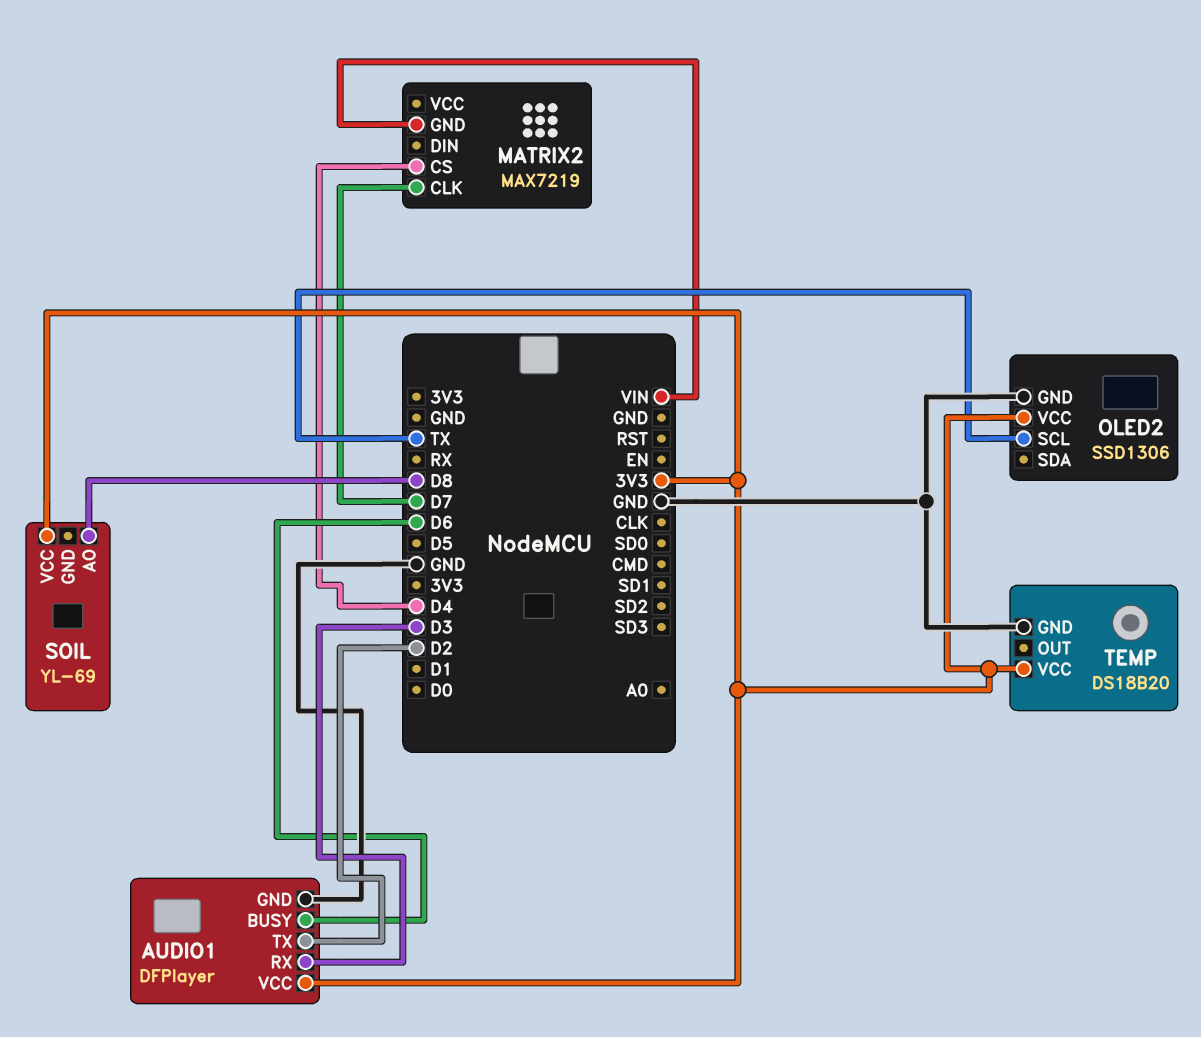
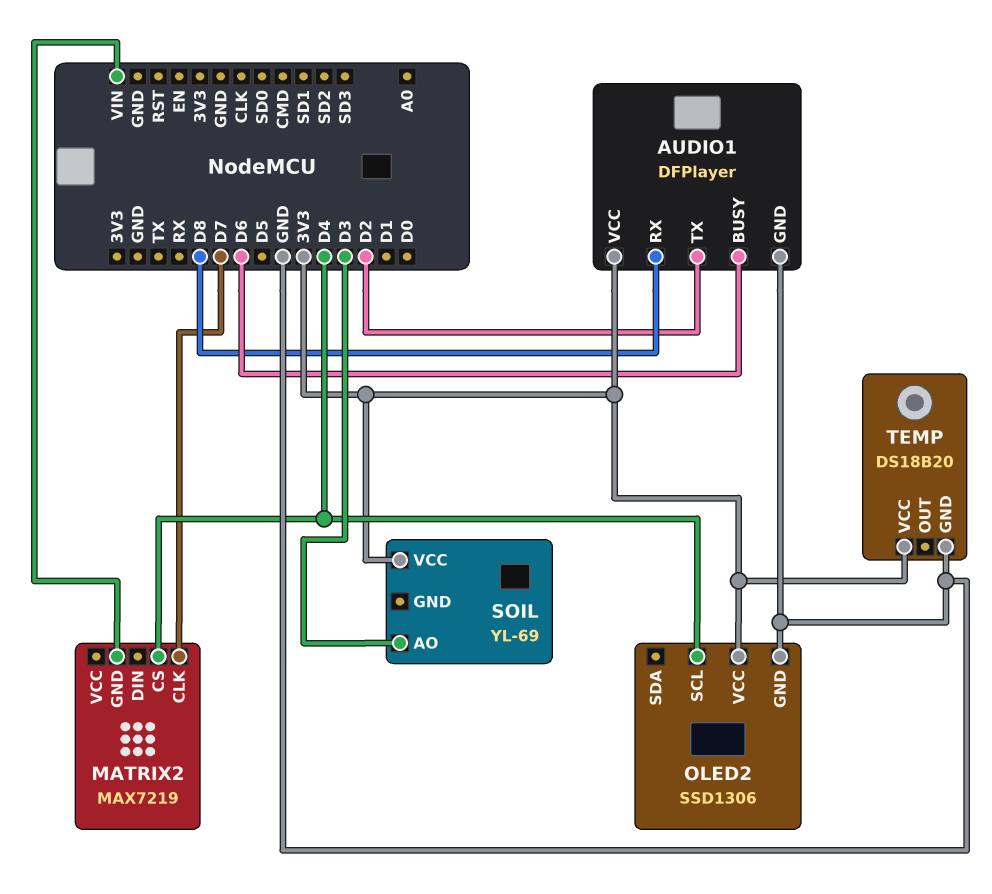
AUDIO1 pin RX: D3 -> D8
OLED2 pin SCL: TX -> D4
SOIL pin AO: D8 -> D3

